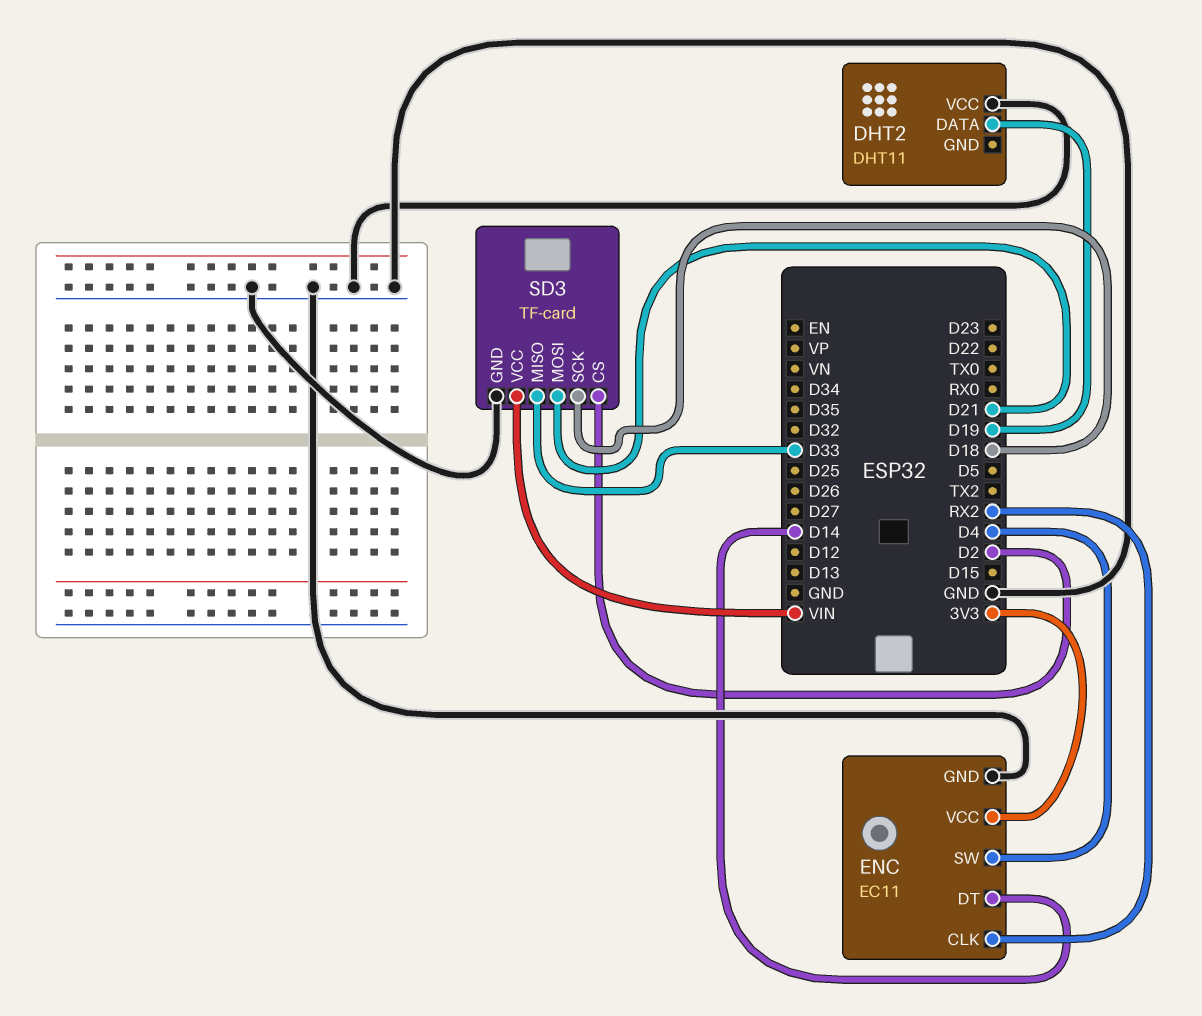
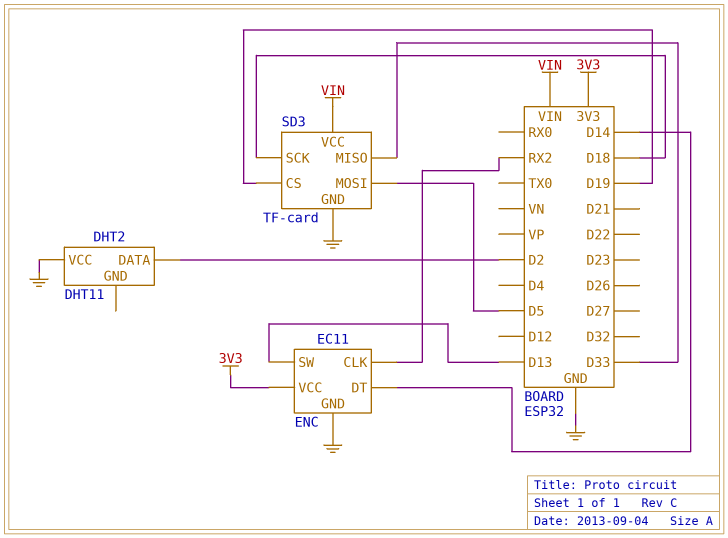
DHT2 pin DATA: D19 -> D2
ENC pin SW: D4 -> D13
SD3 pin CS: D2 -> D19
SD3 pin MOSI: D21 -> D5

